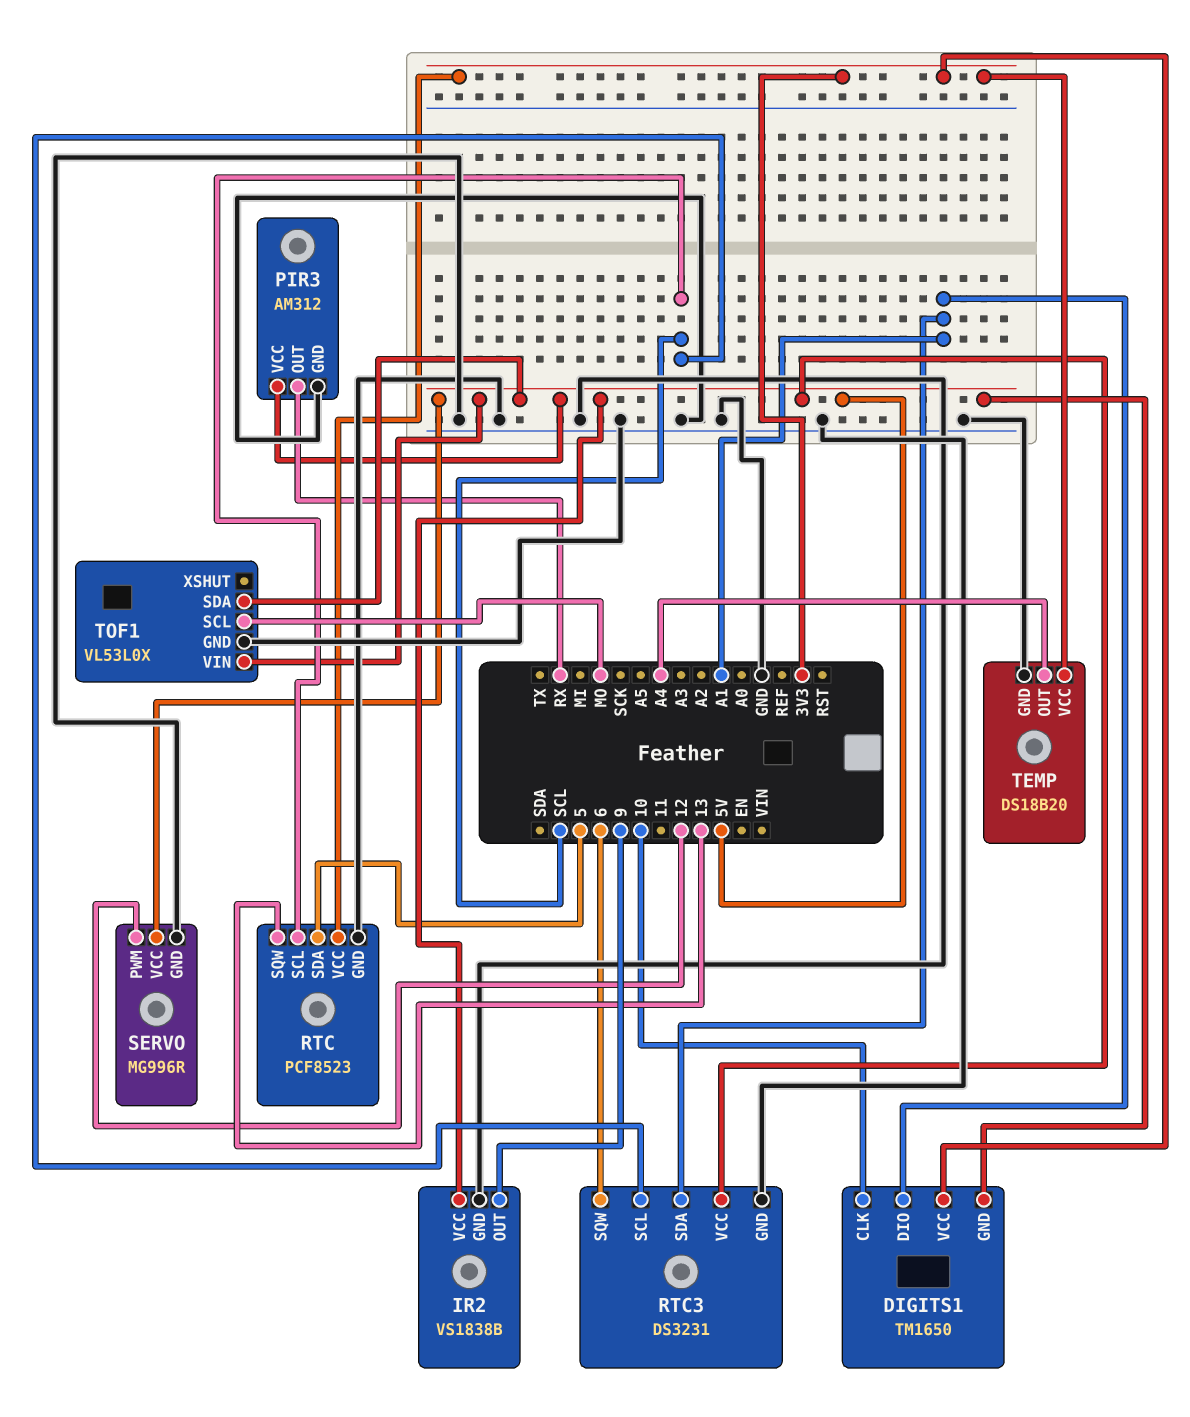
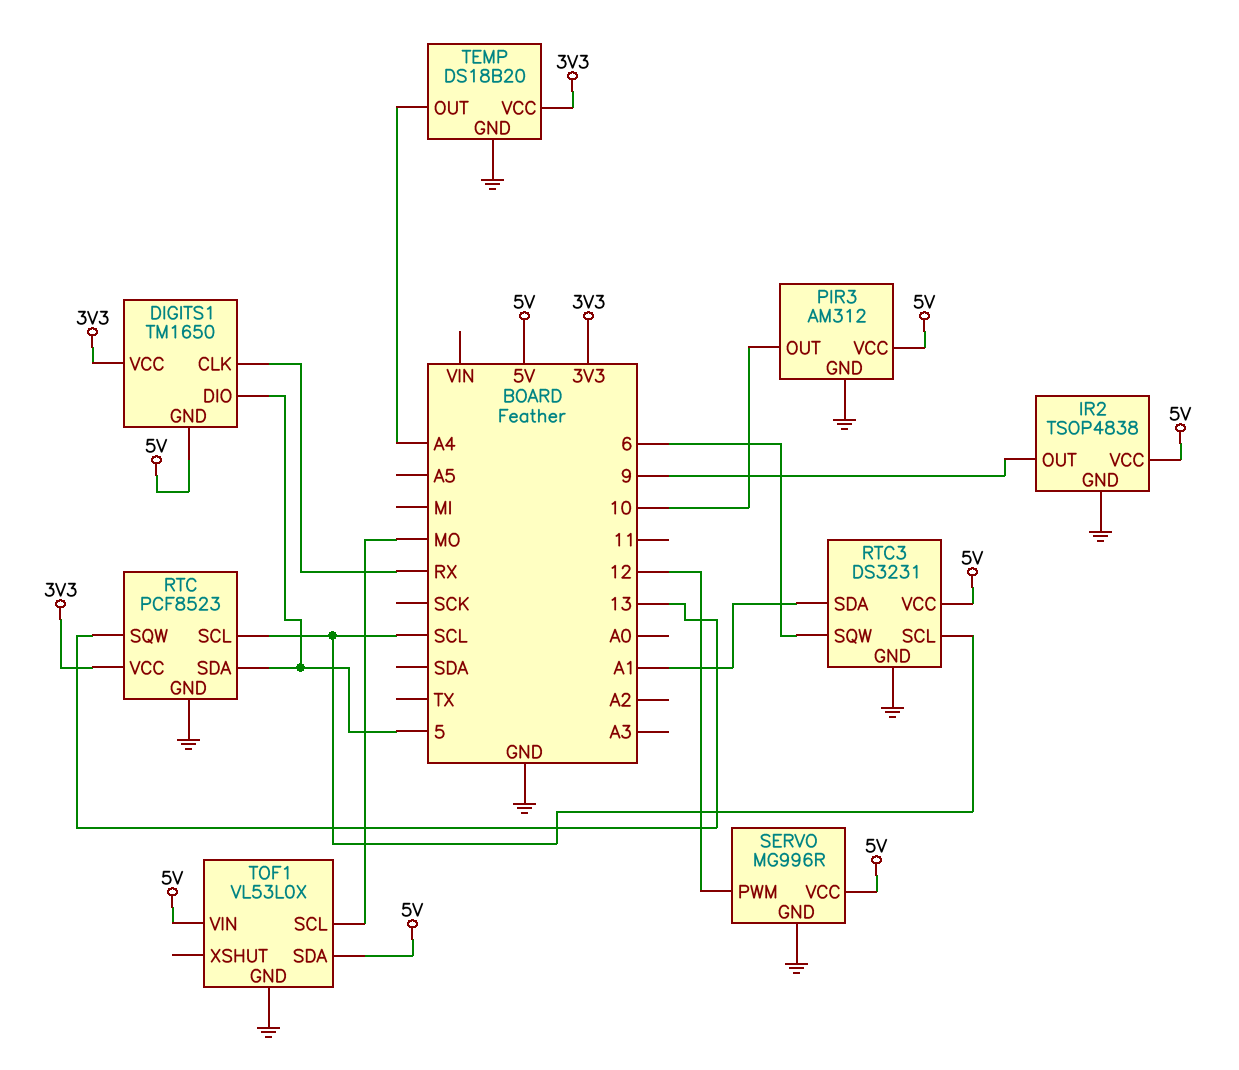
DIGITS1 pin CLK: 10 -> RX
DIGITS1 pin DIO: A1 -> 5
IR2: VS1838B -> TSOP4838
PIR3 pin OUT: RX -> 10

